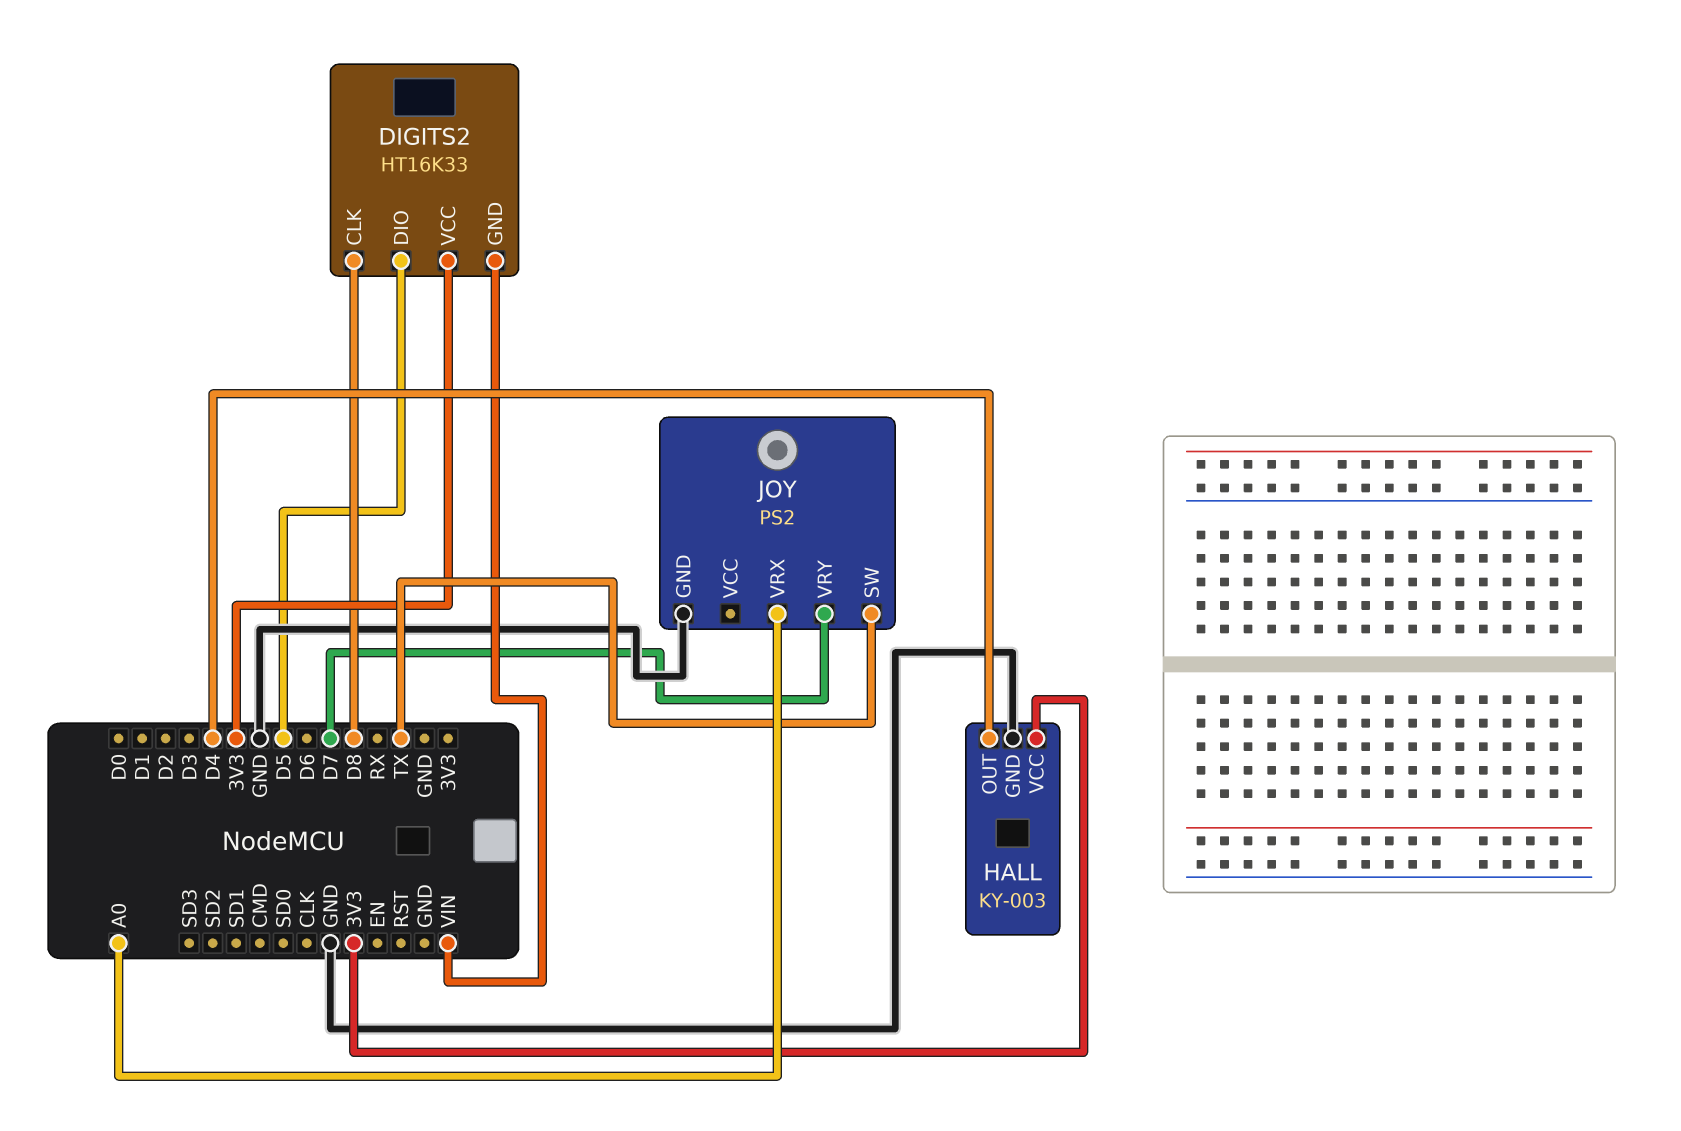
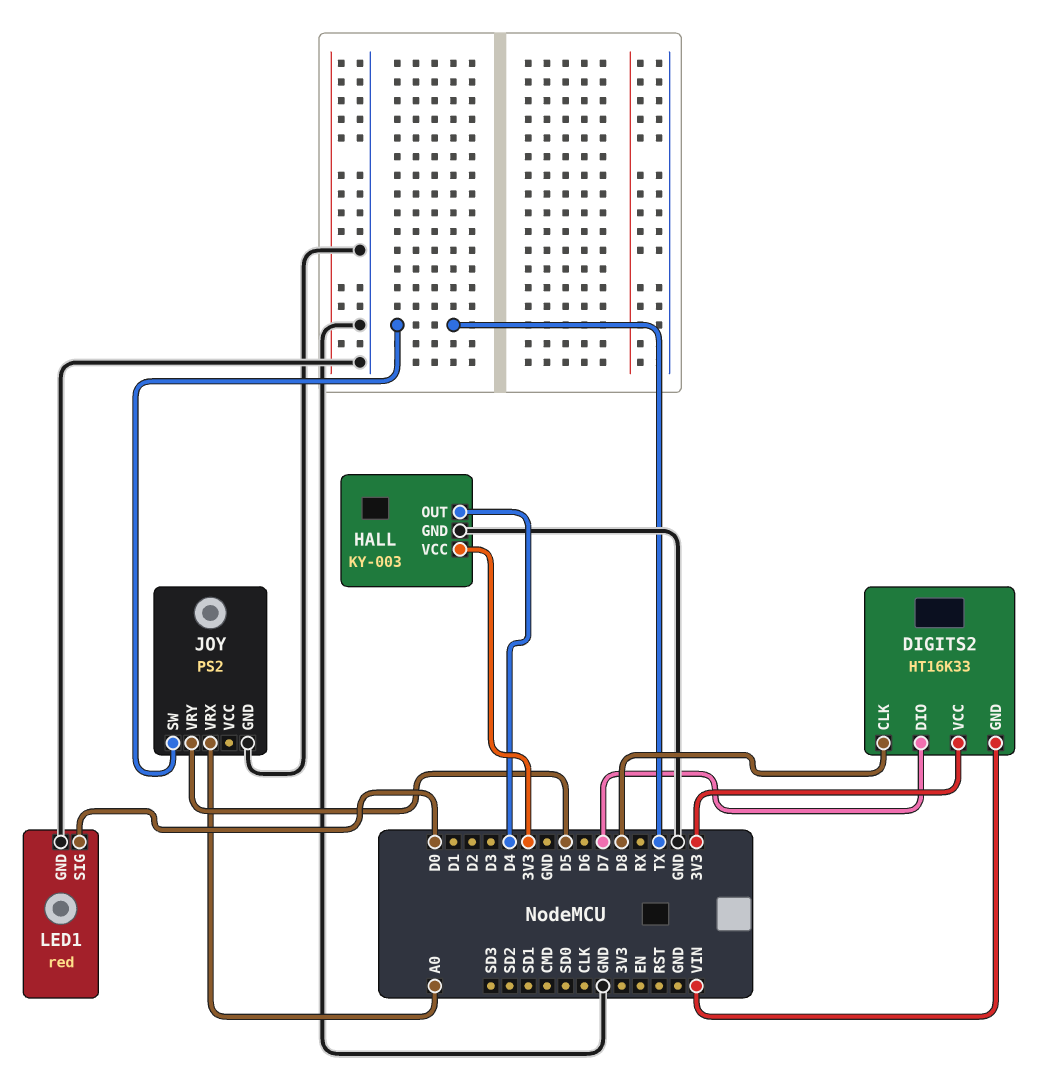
DIGITS2 pin DIO: D5 -> D7
JOY pin VRY: D7 -> D5
LED1: none -> red
LED1 pin GND: none -> GND
LED1 pin SIG: none -> D0

